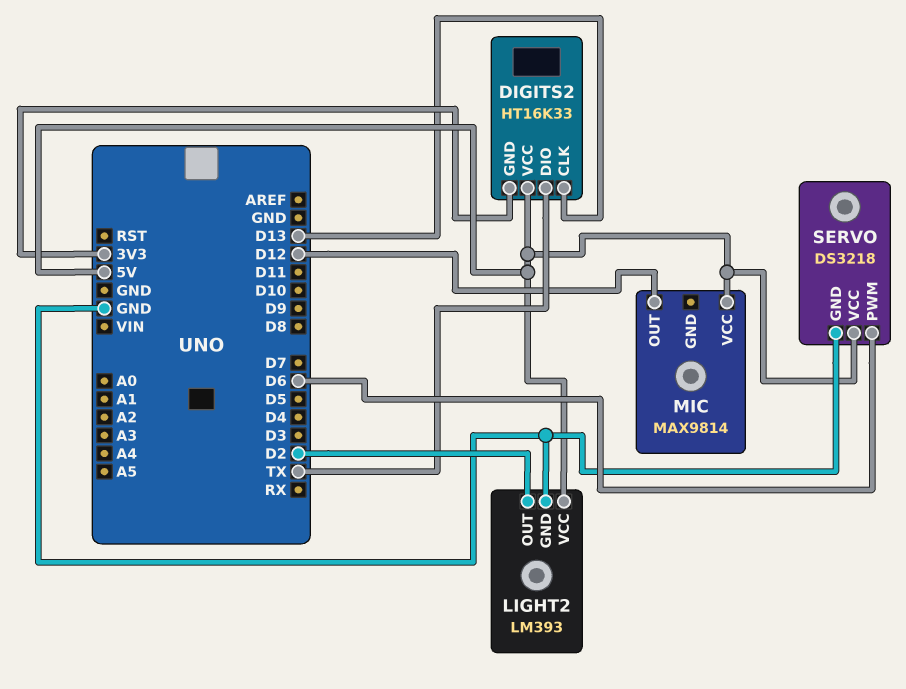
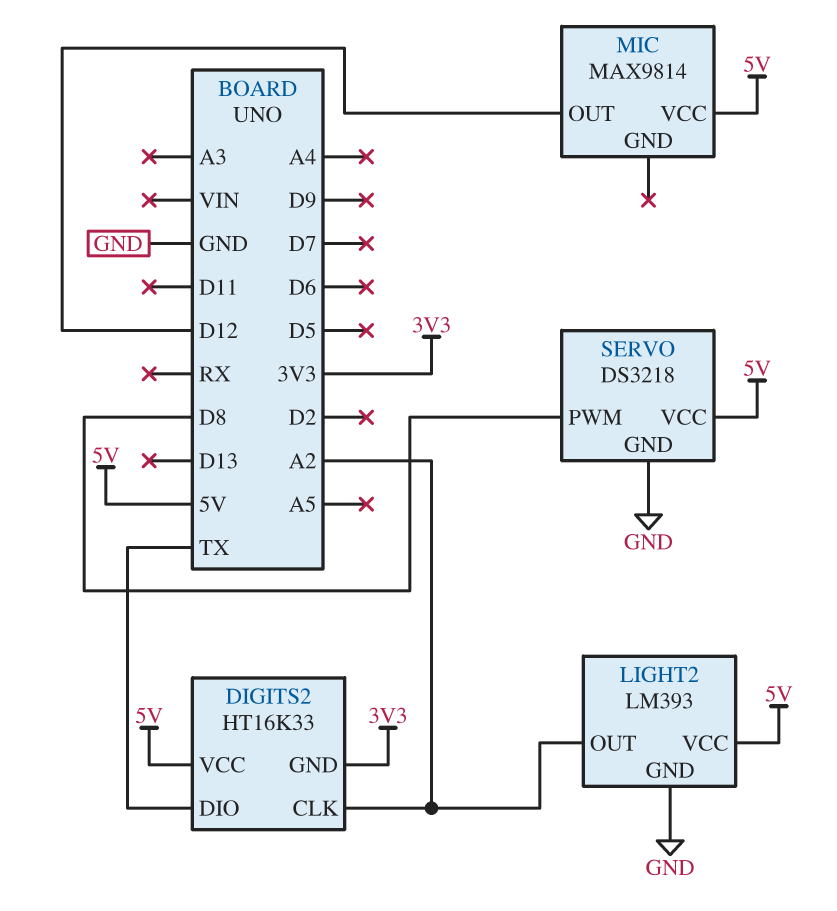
DIGITS2 pin CLK: D13 -> A2
LIGHT2 pin OUT: D2 -> A2
SERVO pin PWM: D6 -> D8

